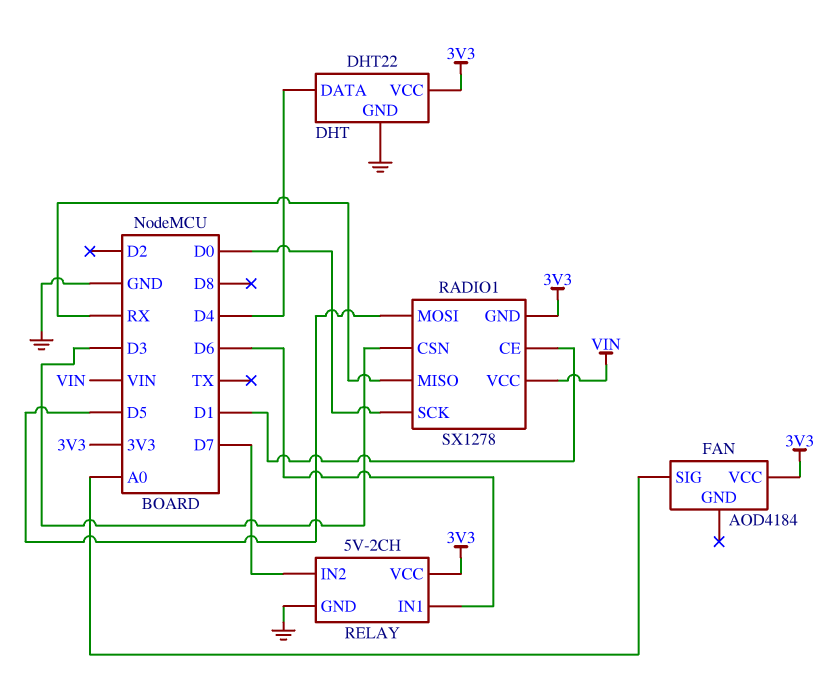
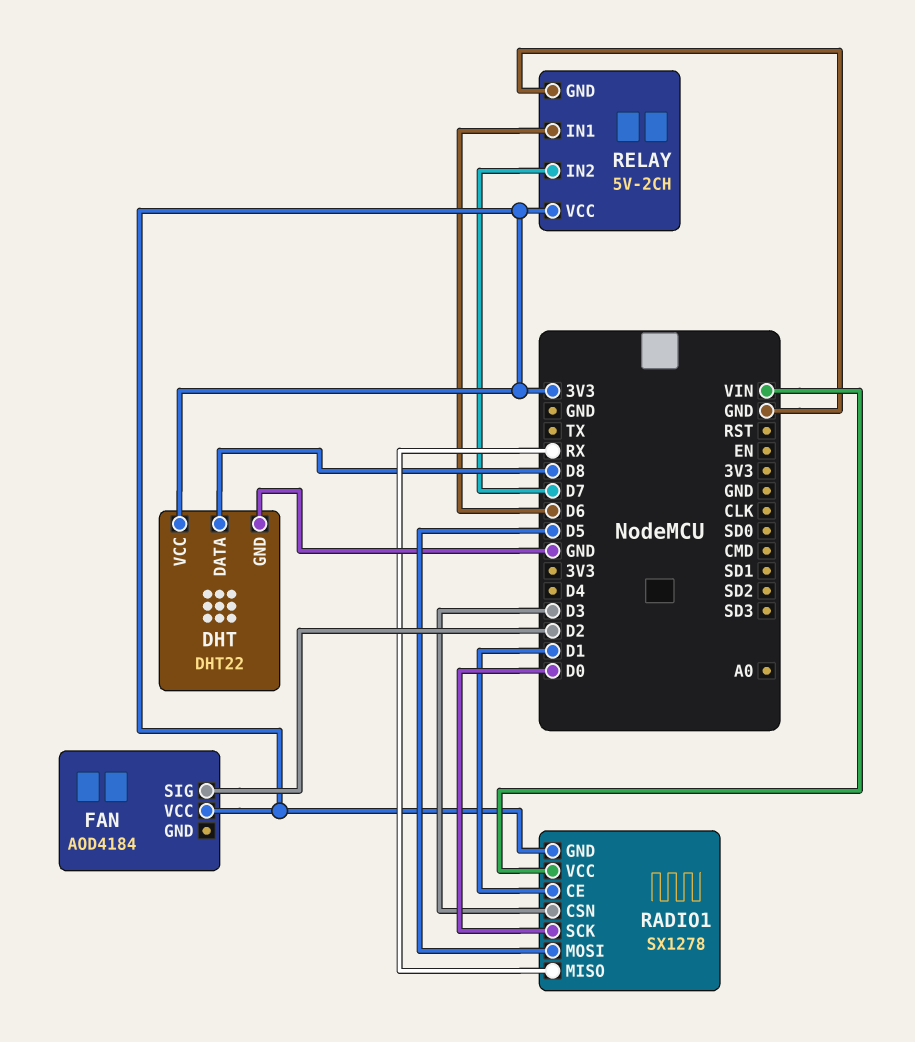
DHT pin DATA: D4 -> D8
FAN pin SIG: A0 -> D2

